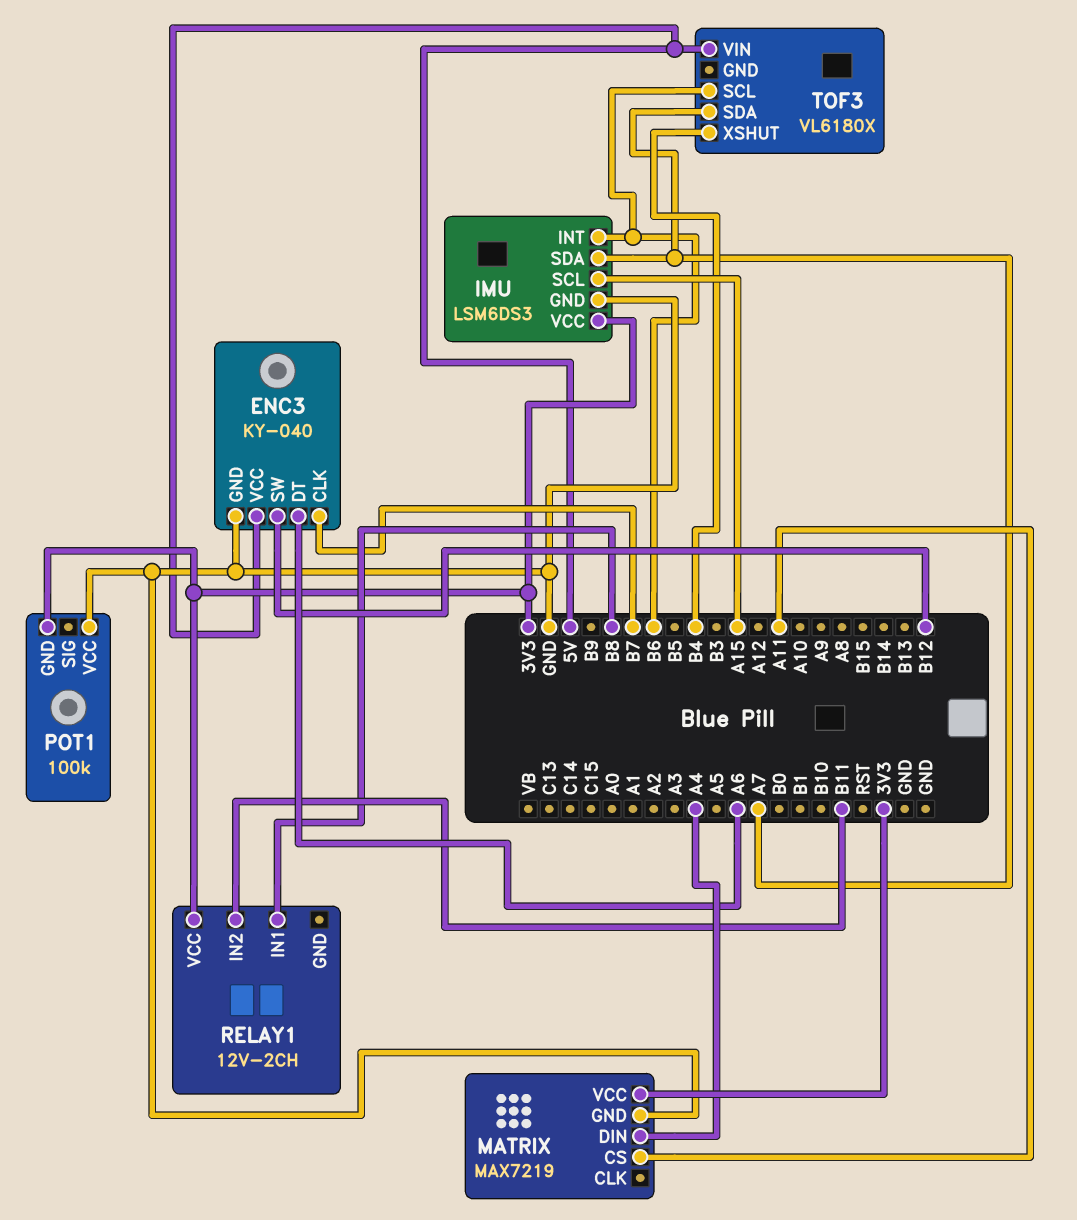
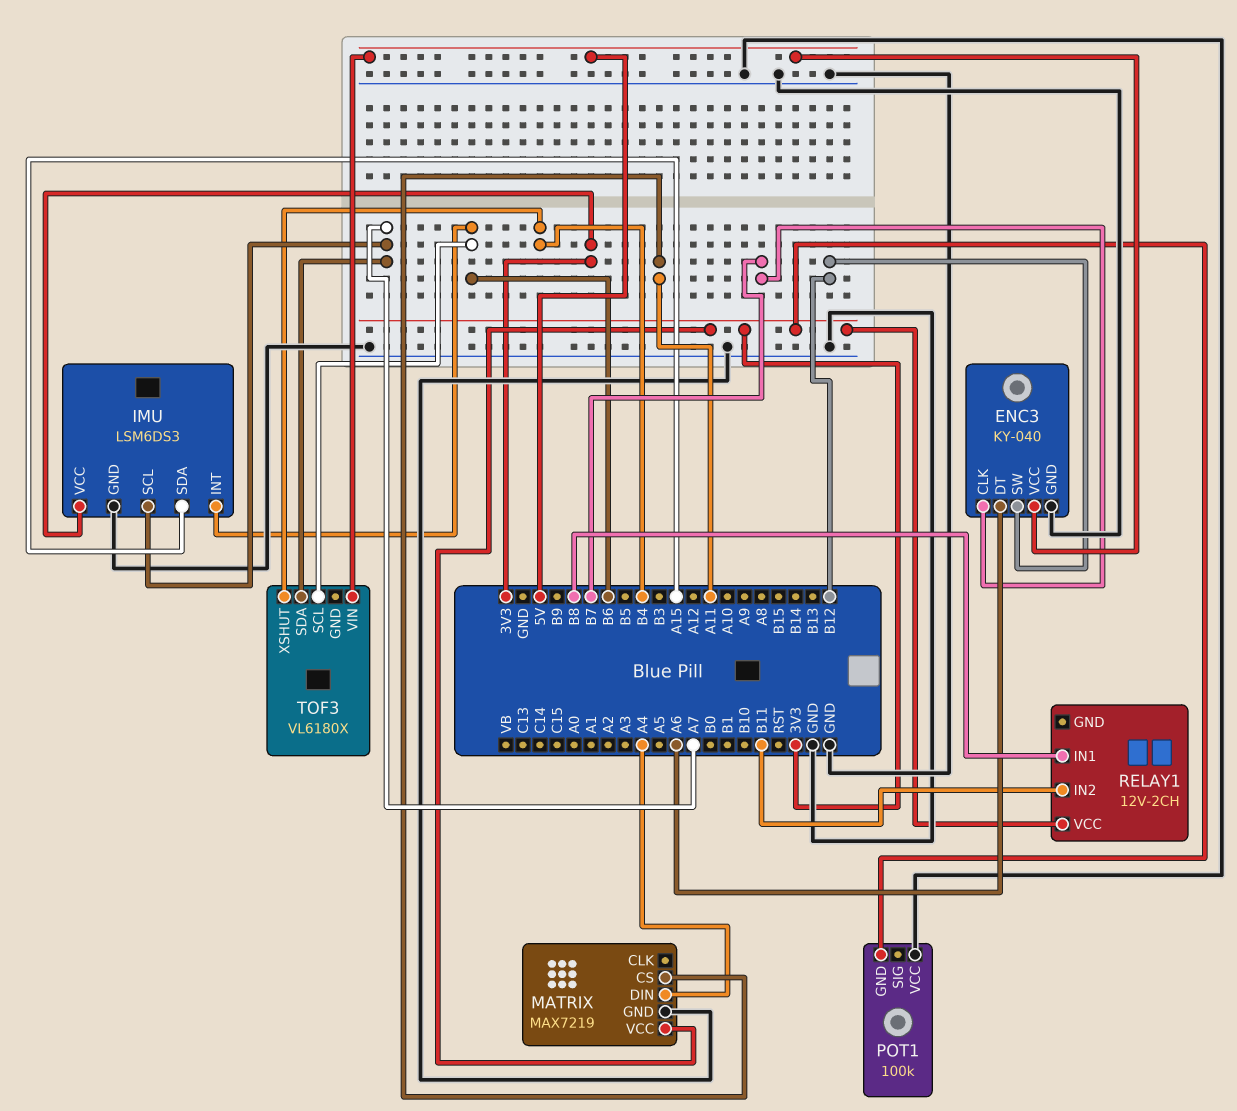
IMU pin SCL: A15 -> A7
IMU pin SDA: A7 -> A15

